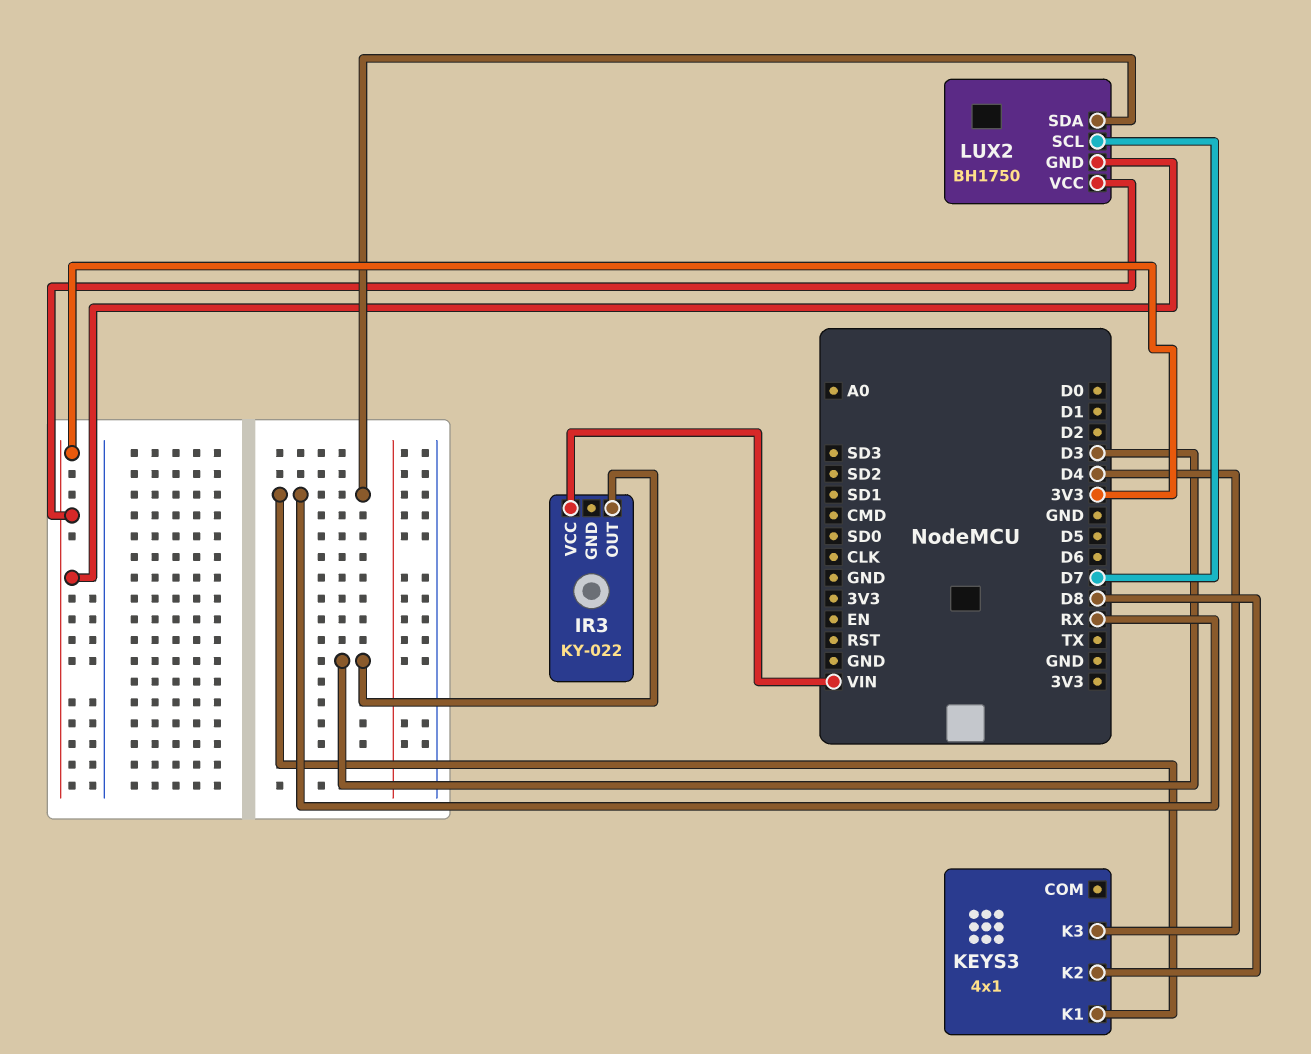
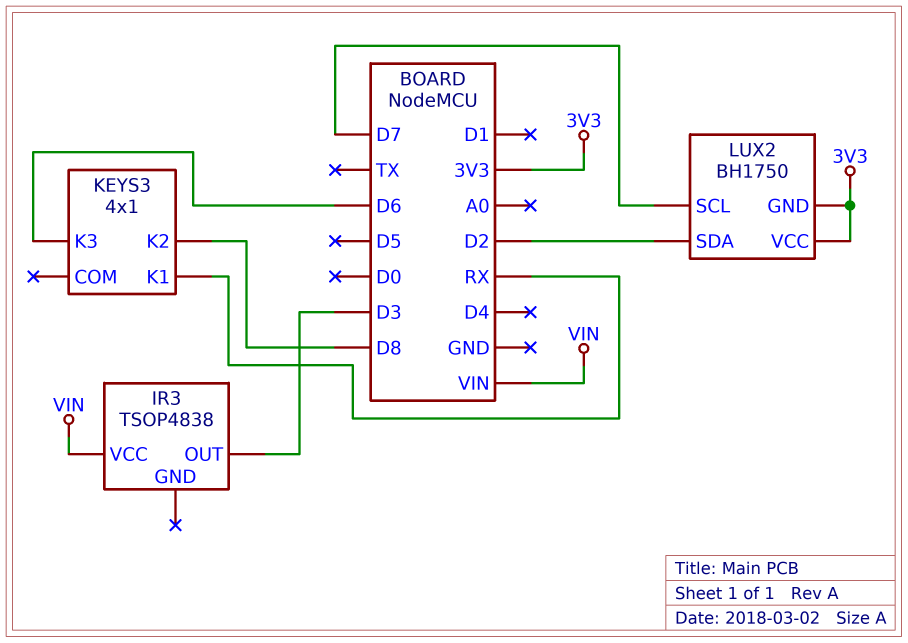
IR3: KY-022 -> TSOP4838
KEYS3 pin K3: D4 -> D6
LUX2 pin SDA: RX -> D2

